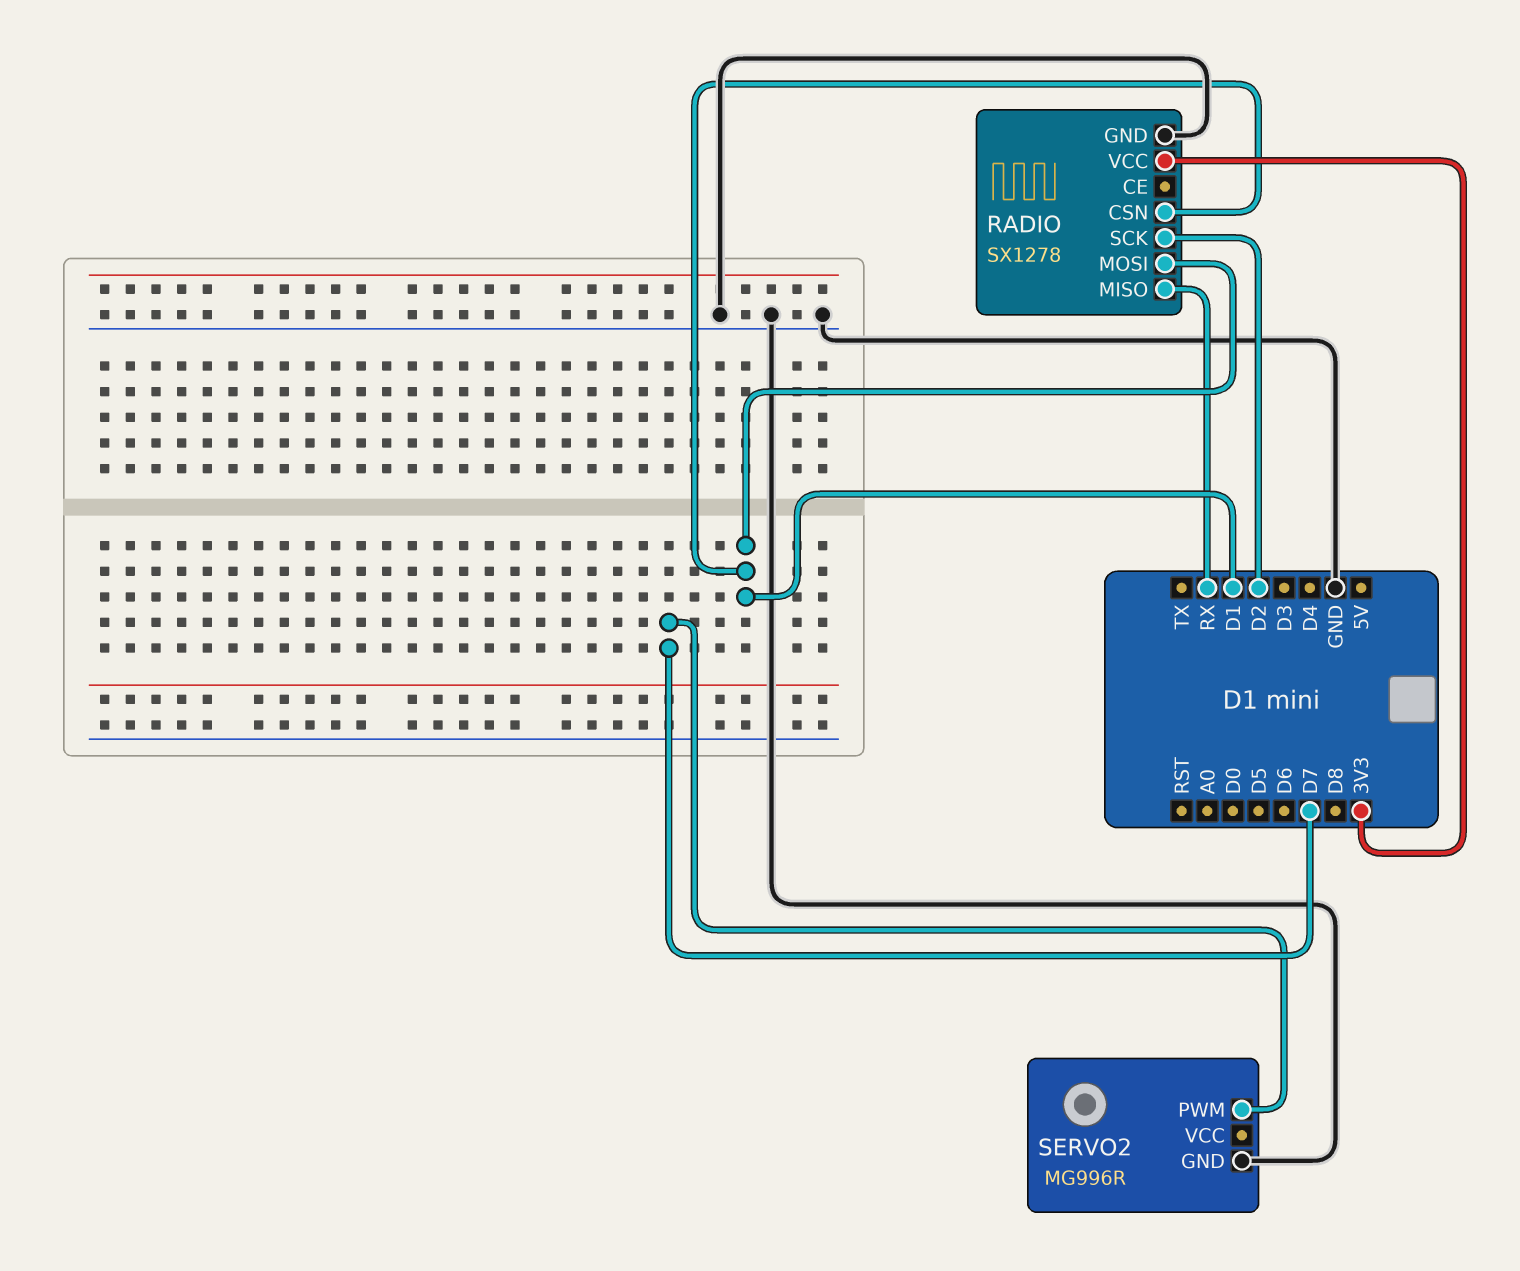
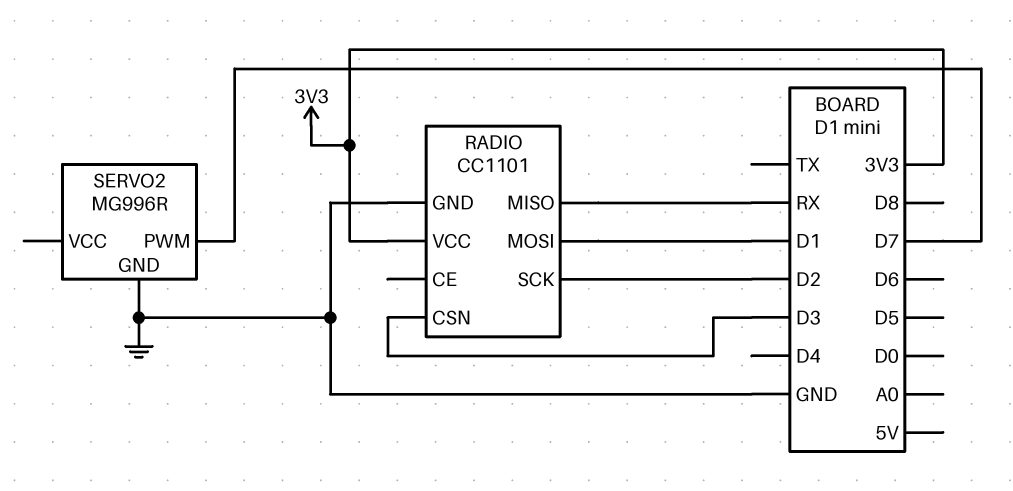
RADIO: SX1278 -> CC1101
RADIO pin CSN: D1 -> D3

